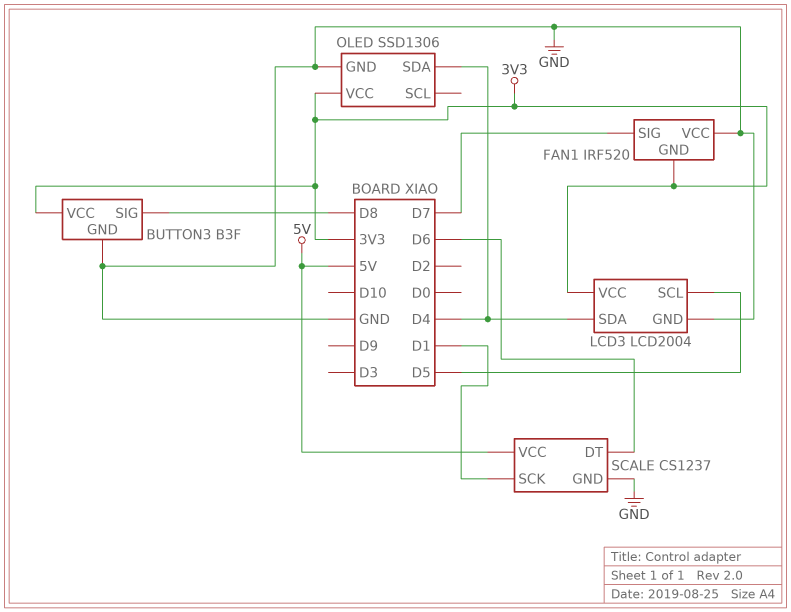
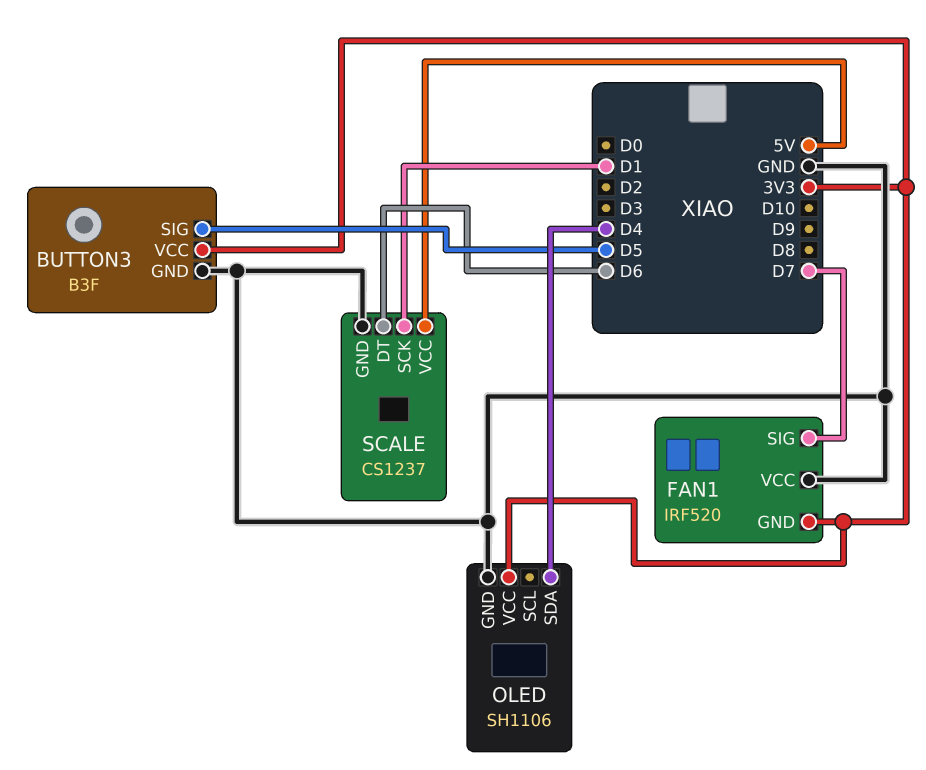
BUTTON3 pin SIG: D8 -> D5
LCD3: LCD2004 -> none
LCD3 pin GND: GND -> none
LCD3 pin SCL: D5 -> none
LCD3 pin SDA: D4 -> none
LCD3 pin VCC: 3V3 -> none
OLED: SSD1306 -> SH1106

